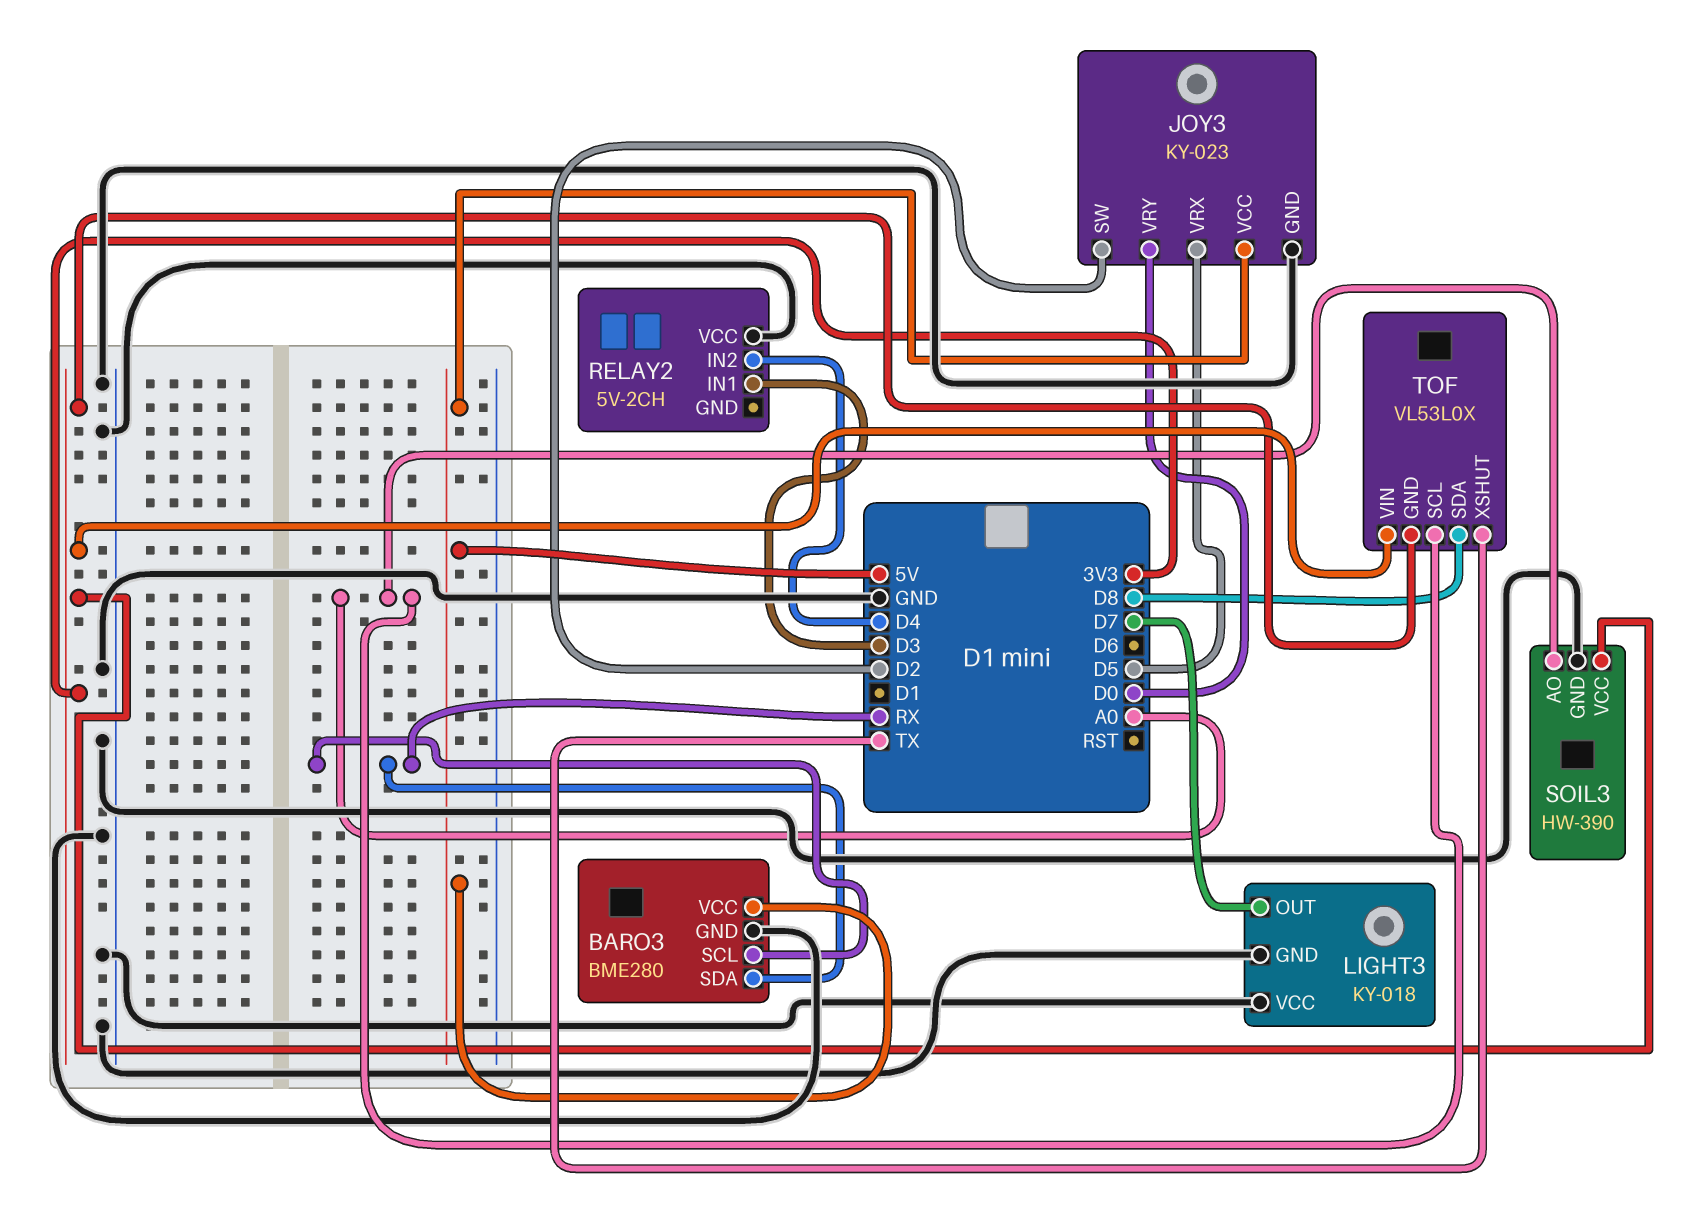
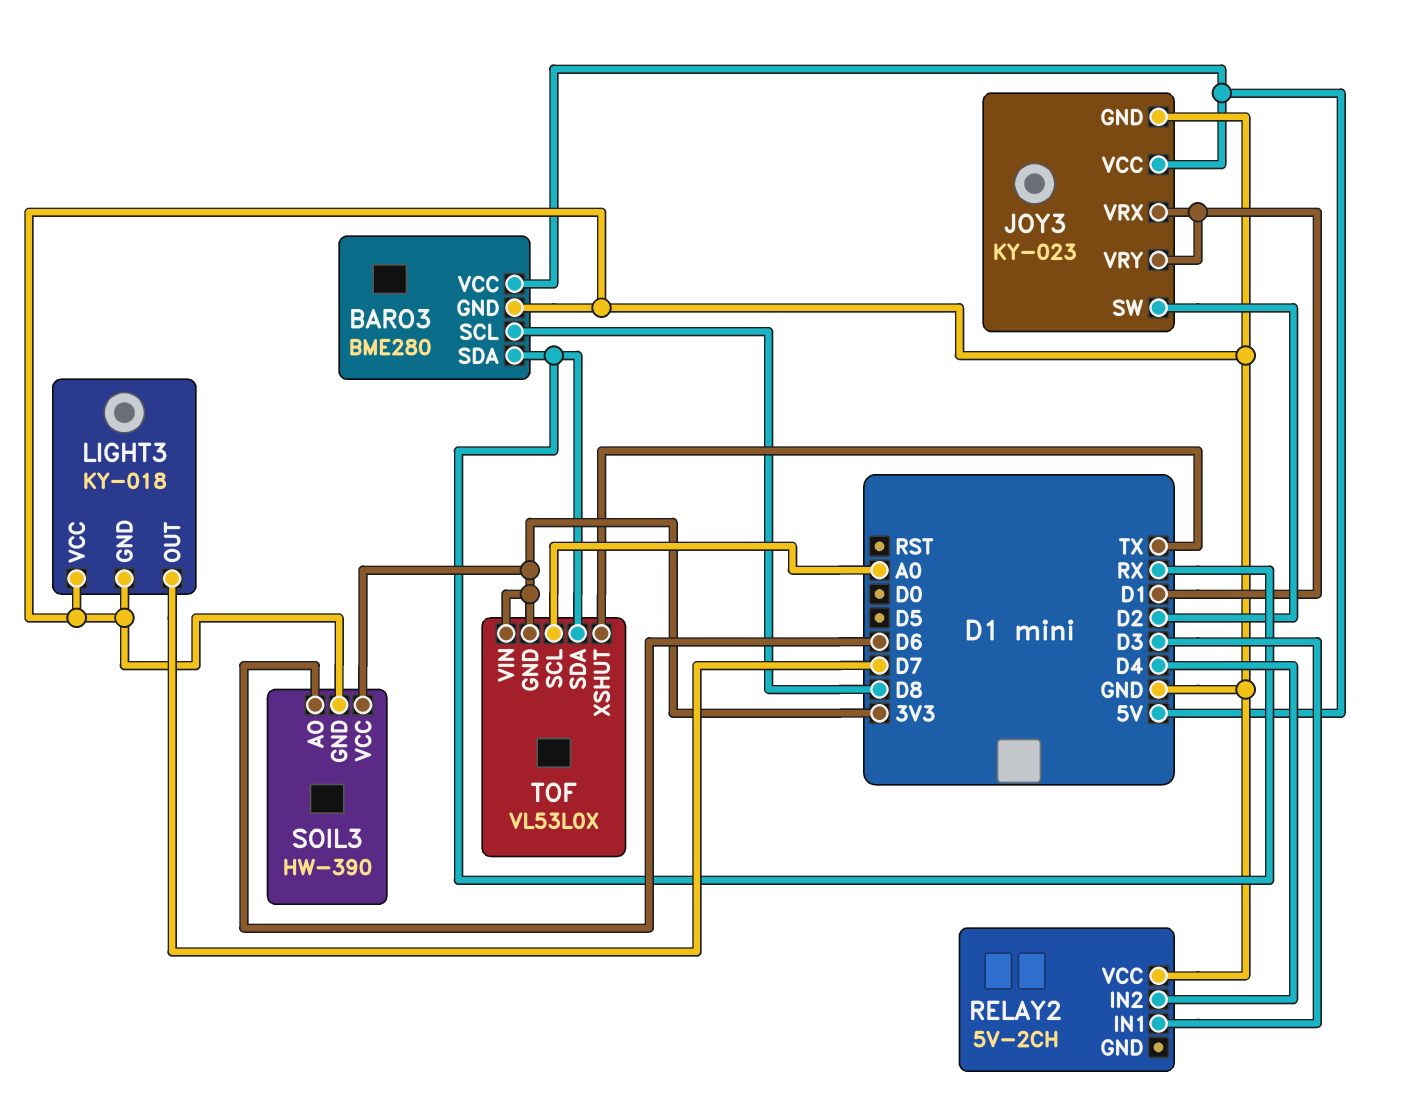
BARO3 pin SCL: RX -> D8
JOY3 pin VRX: D5 -> D1
JOY3 pin VRY: D0 -> D1
SOIL3 pin AO: A0 -> D6
TOF pin SDA: D8 -> RX

